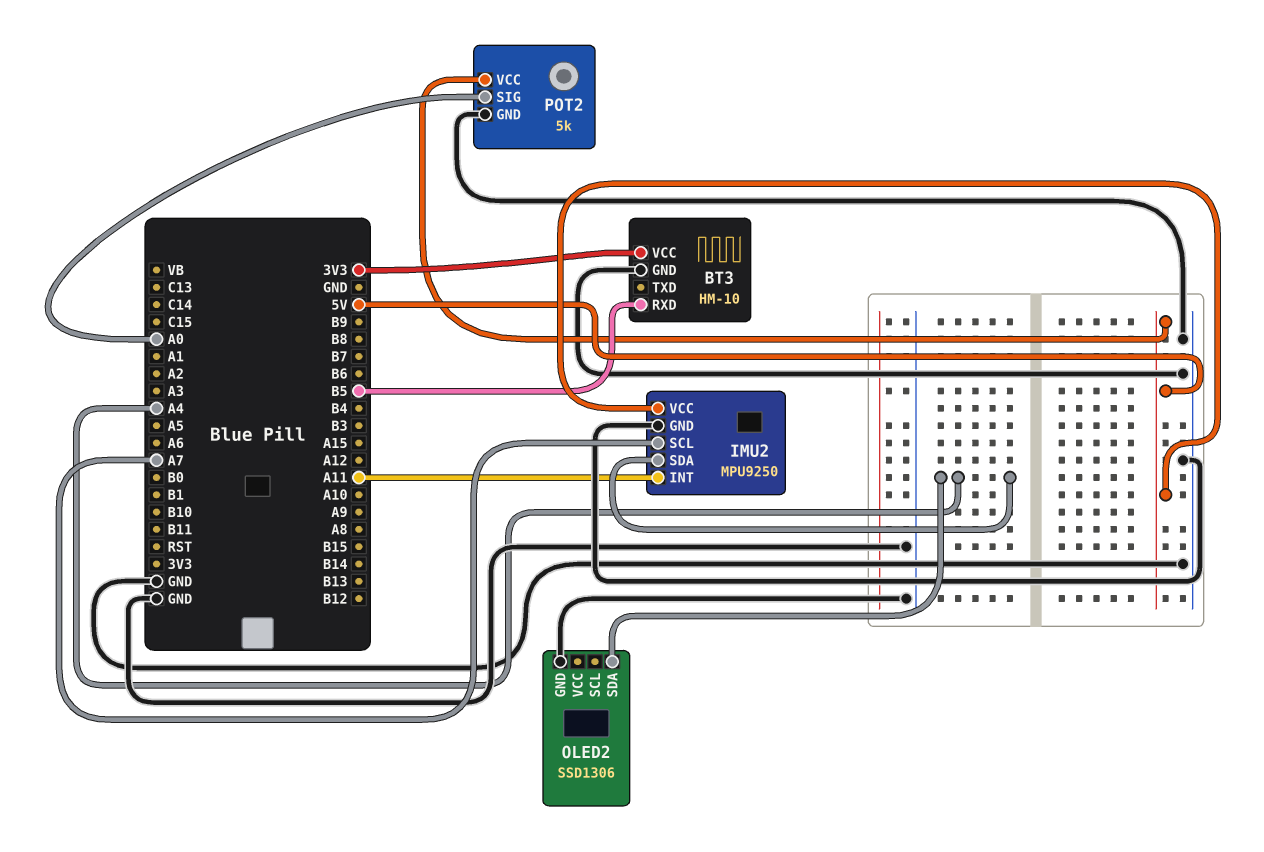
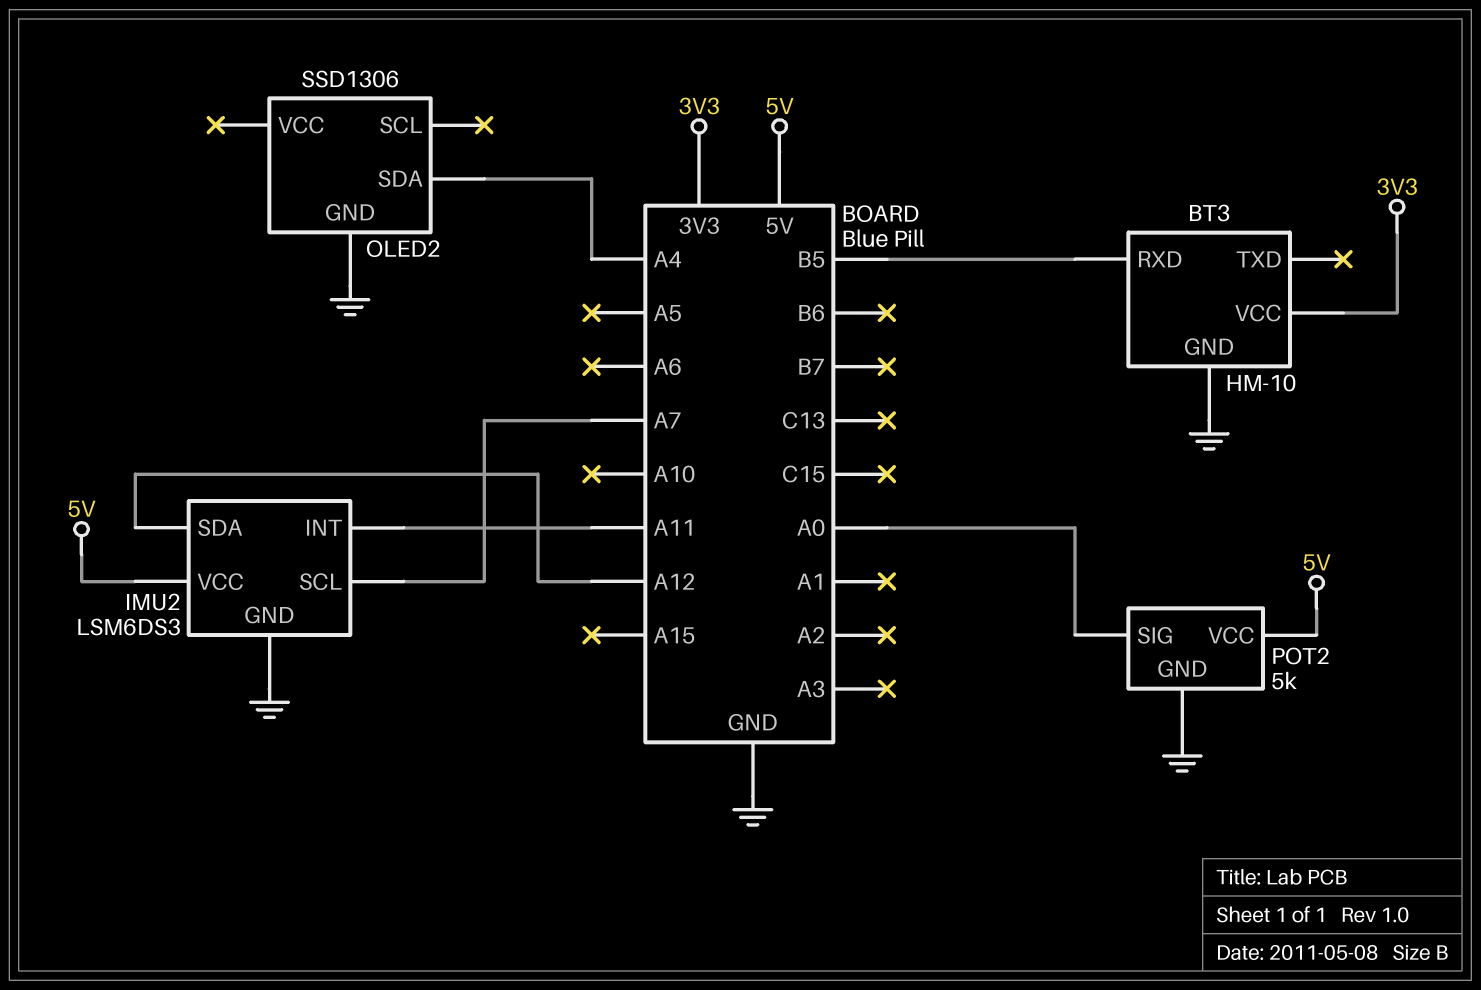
IMU2: MPU9250 -> LSM6DS3
IMU2 pin SDA: A4 -> A12

